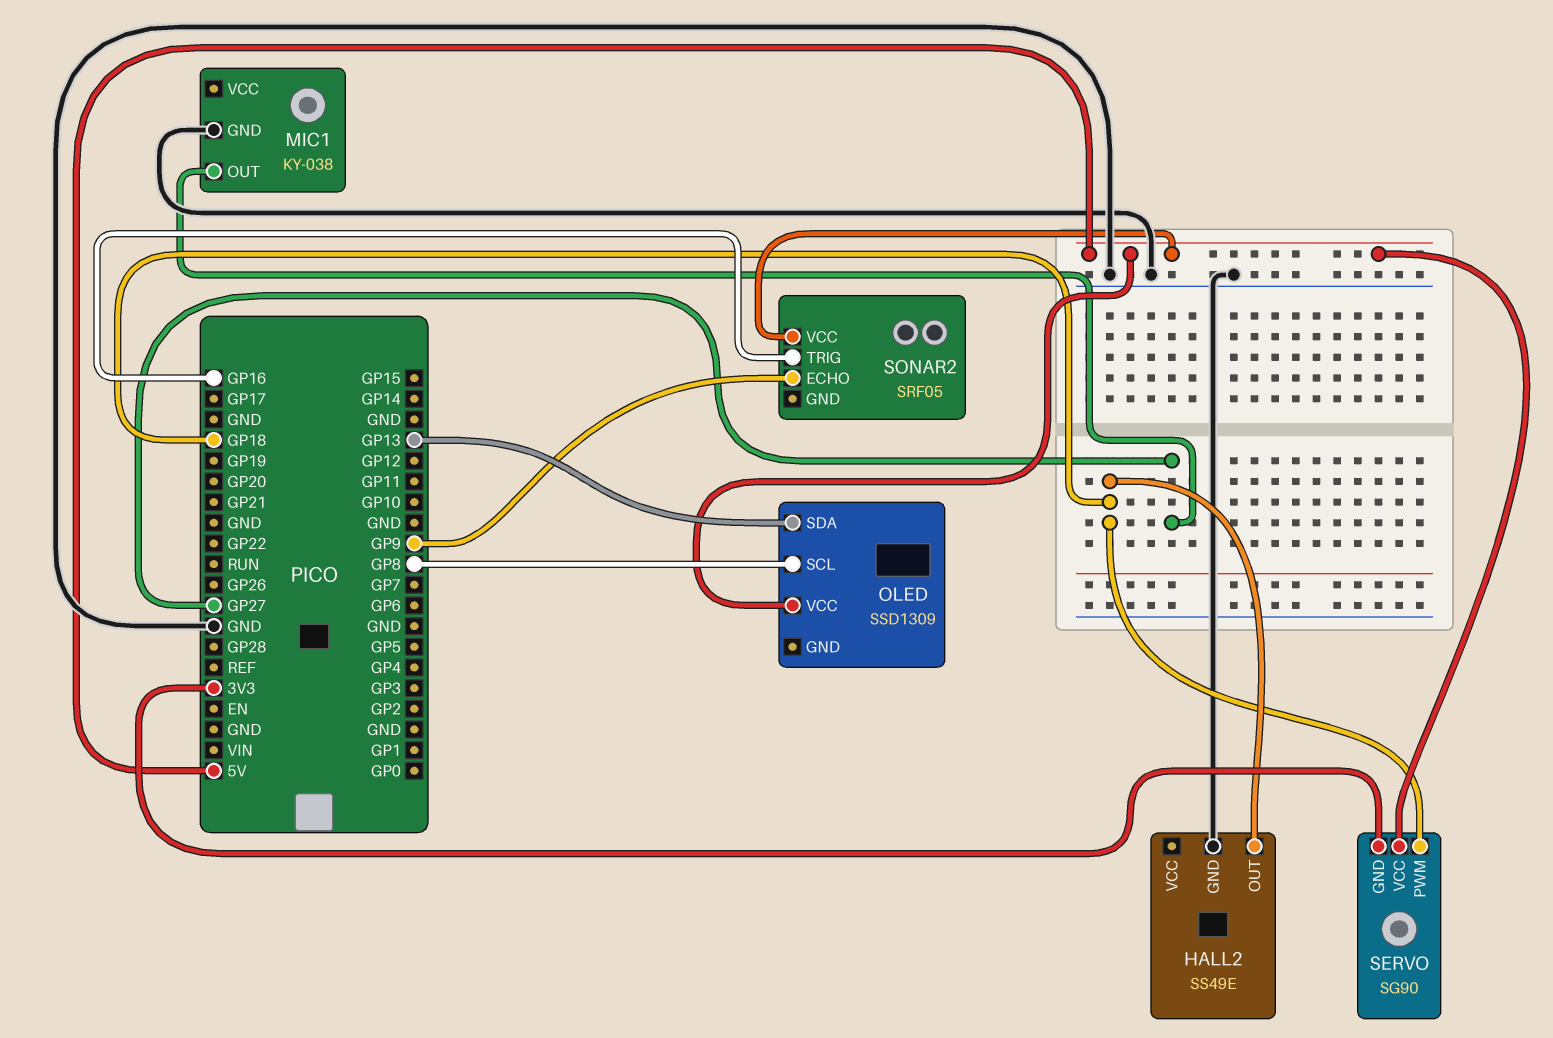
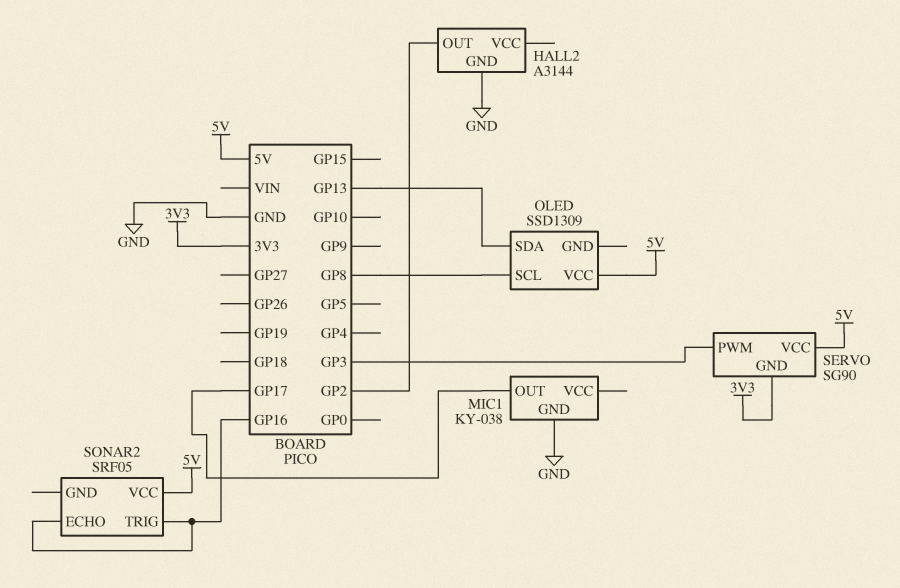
HALL2: SS49E -> A3144
HALL2 pin OUT: GP18 -> GP2
MIC1 pin OUT: GP27 -> GP17
SERVO pin PWM: GP18 -> GP3
SONAR2 pin ECHO: GP9 -> GP16

